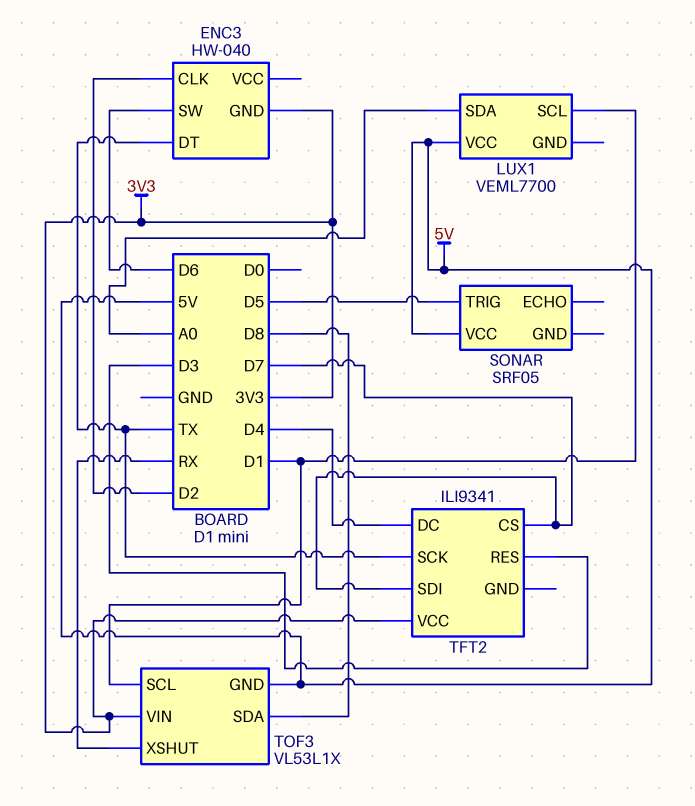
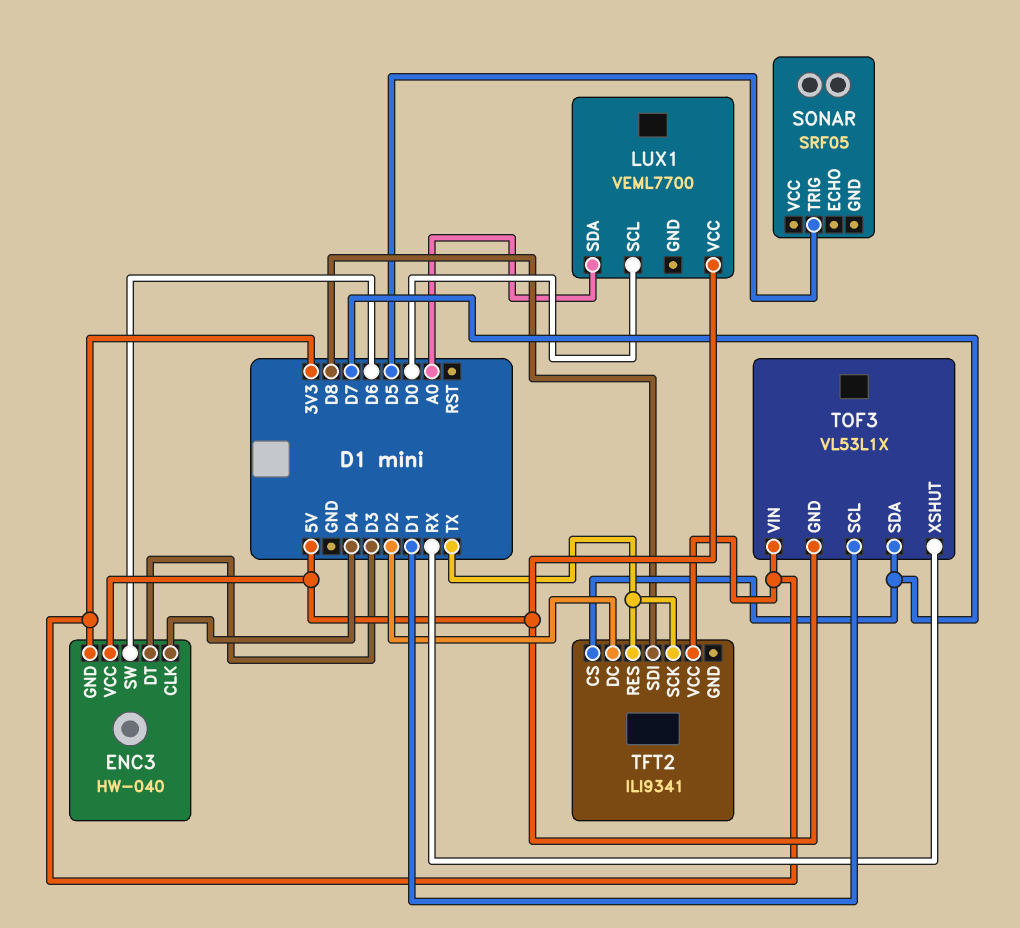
ENC3 pin CLK: D2 -> D4
ENC3 pin DT: TX -> D3
ENC3 pin VCC: none -> 5V
LUX1 pin SCL: D1 -> D0
SONAR pin VCC: 5V -> none
TFT2 pin DC: D4 -> D2
TFT2 pin RES: D3 -> TX
TFT2 pin SDI: D7 -> D8
TOF3 pin SDA: D8 -> D7

